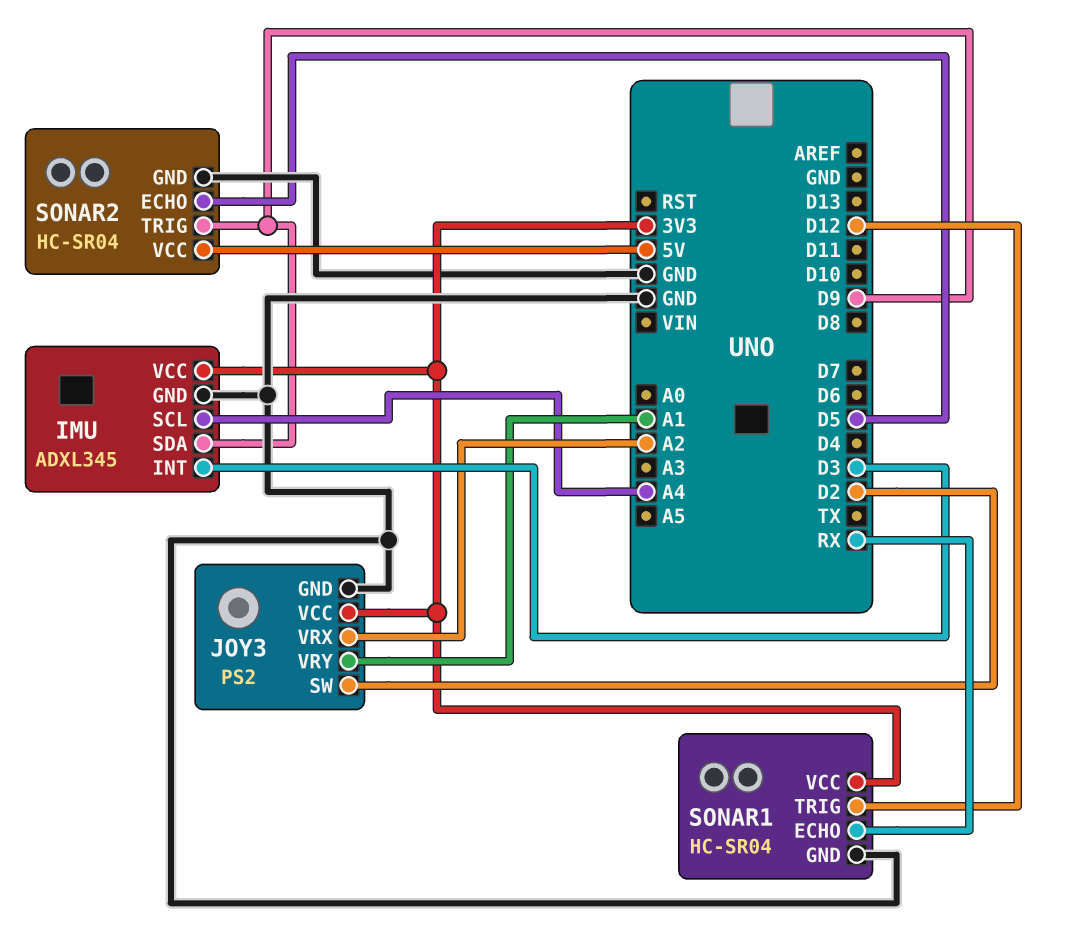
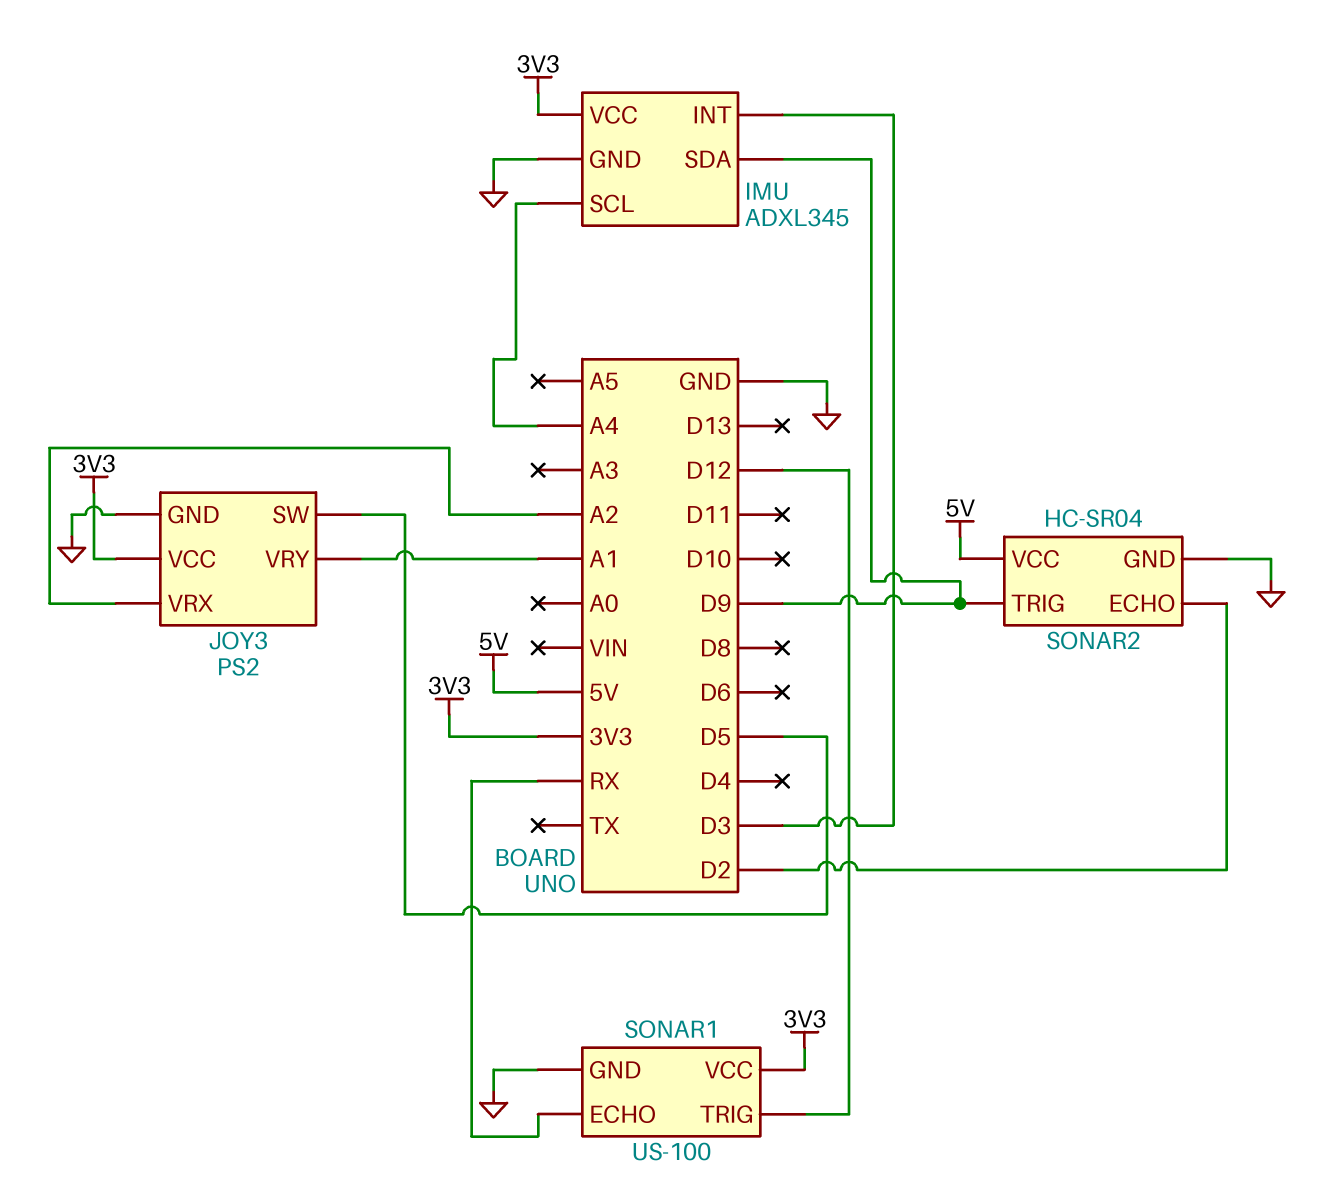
JOY3 pin SW: D2 -> D5
SONAR1: HC-SR04 -> US-100
SONAR2 pin ECHO: D5 -> D2

